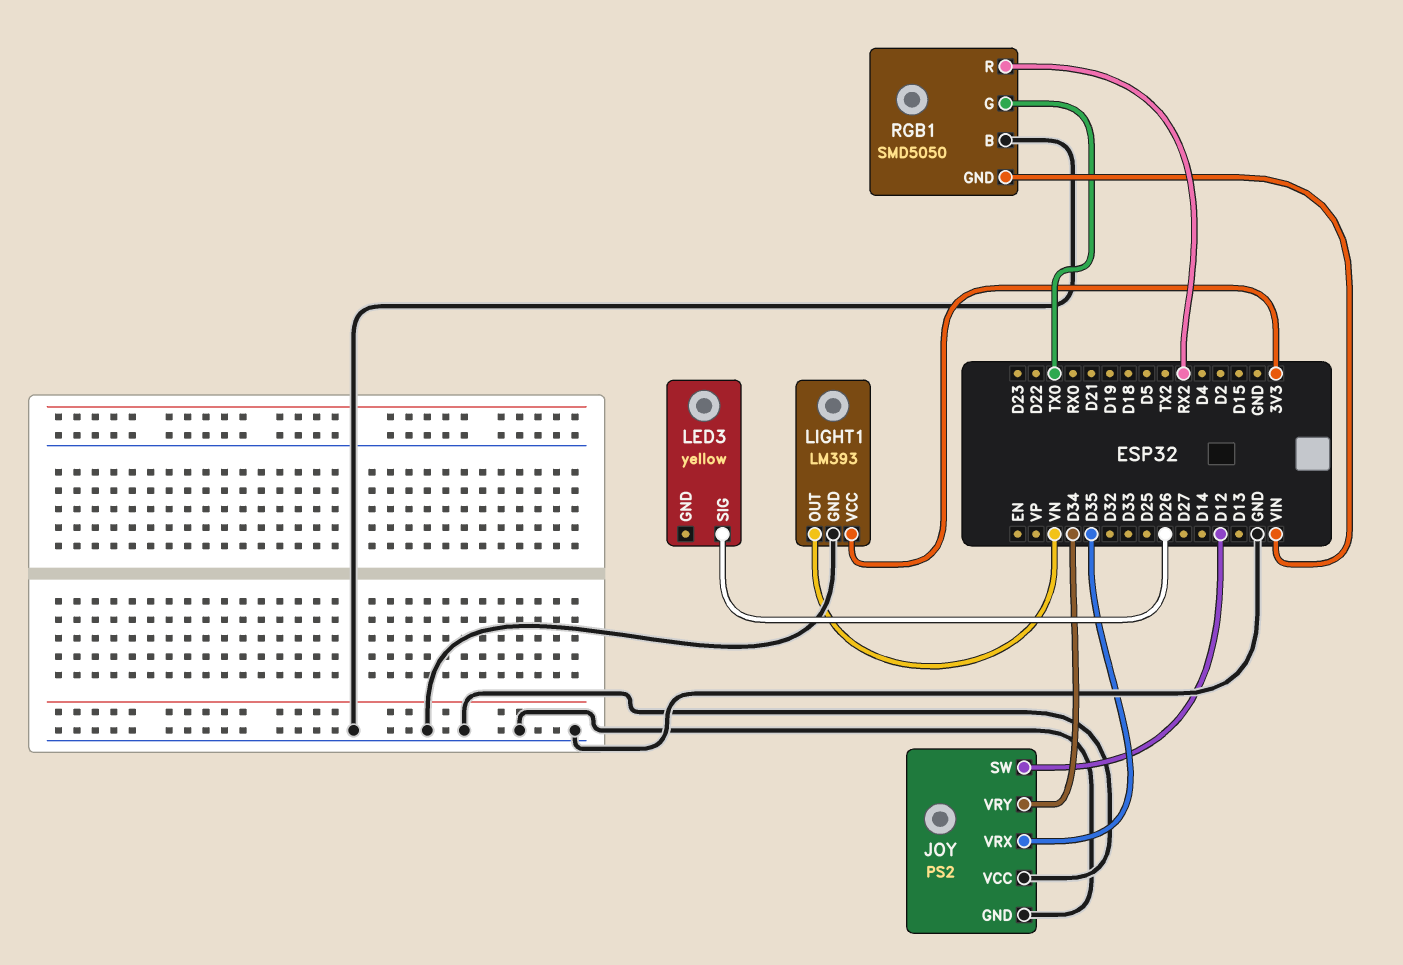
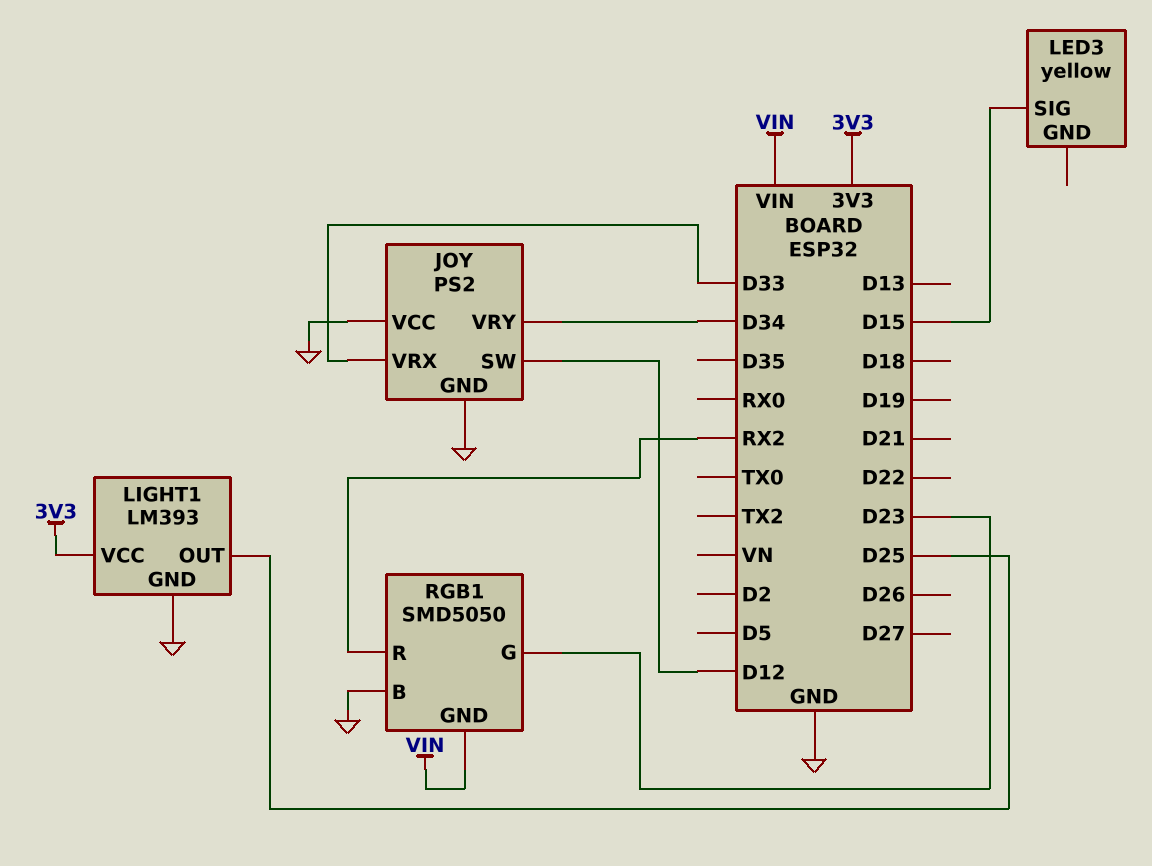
JOY pin VRX: D35 -> D33
LED3 pin SIG: D26 -> D15
LIGHT1 pin OUT: VN -> D25
RGB1 pin G: TX0 -> D23

